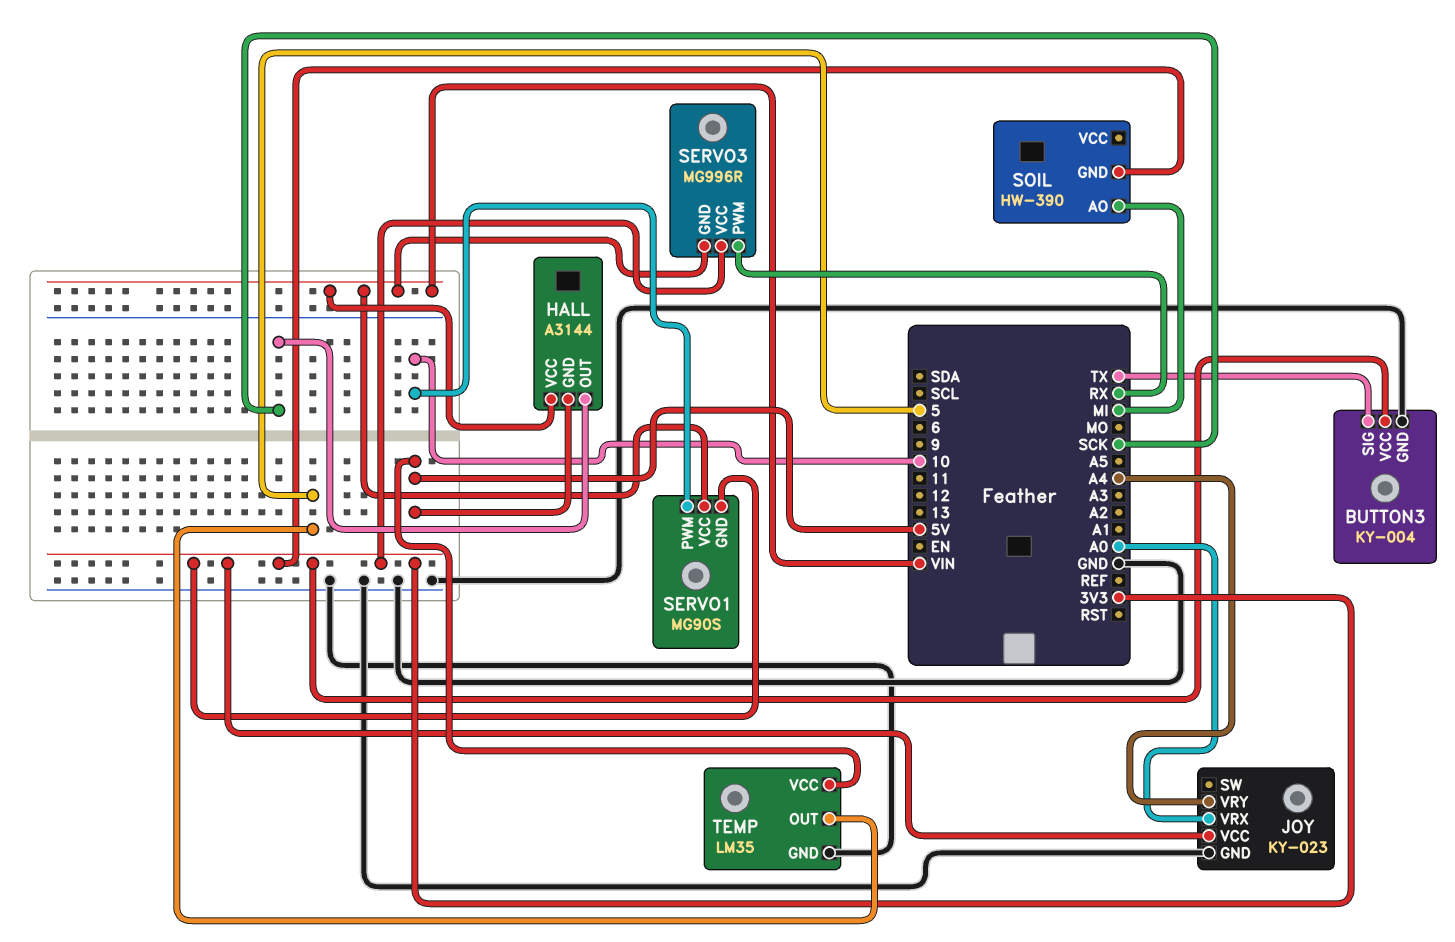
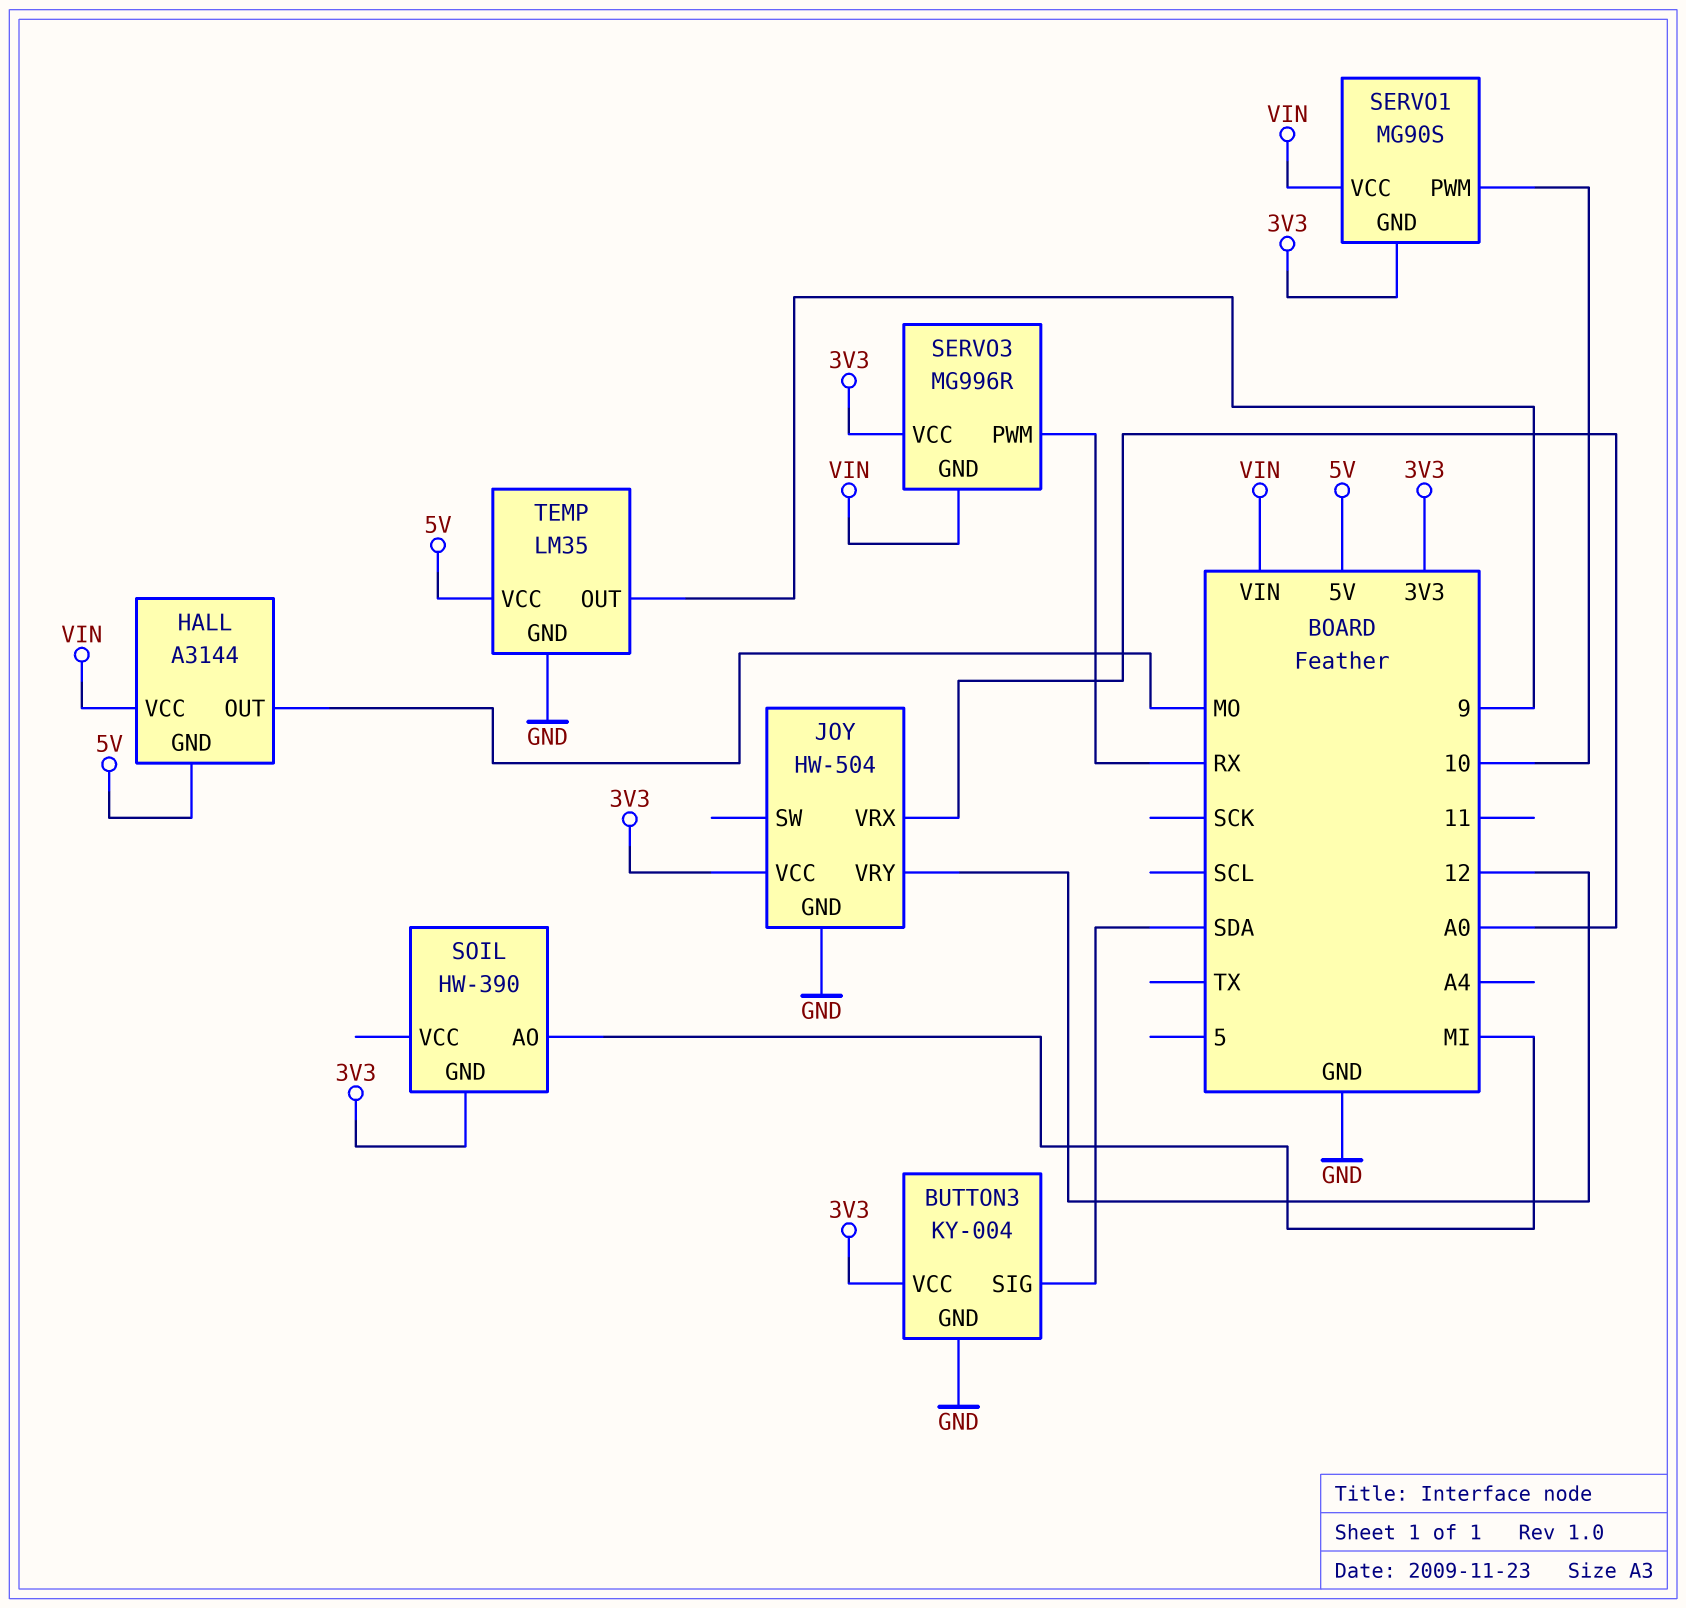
BUTTON3 pin SIG: TX -> SDA
HALL pin OUT: SCK -> MO
JOY: KY-023 -> HW-504
JOY pin VRY: A4 -> 12
TEMP pin OUT: 5 -> 9

